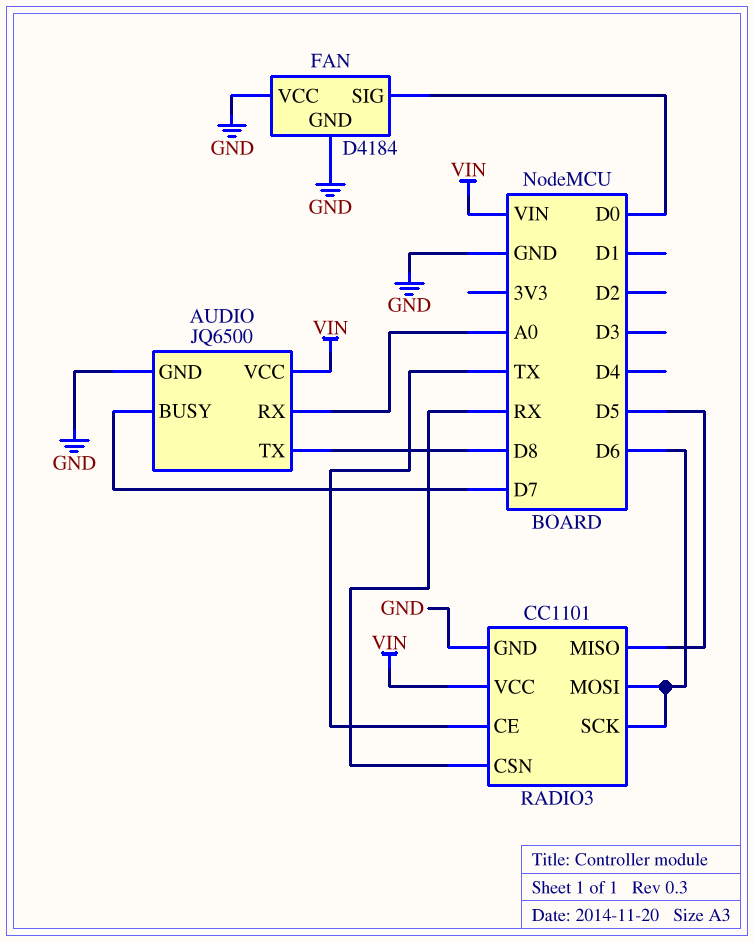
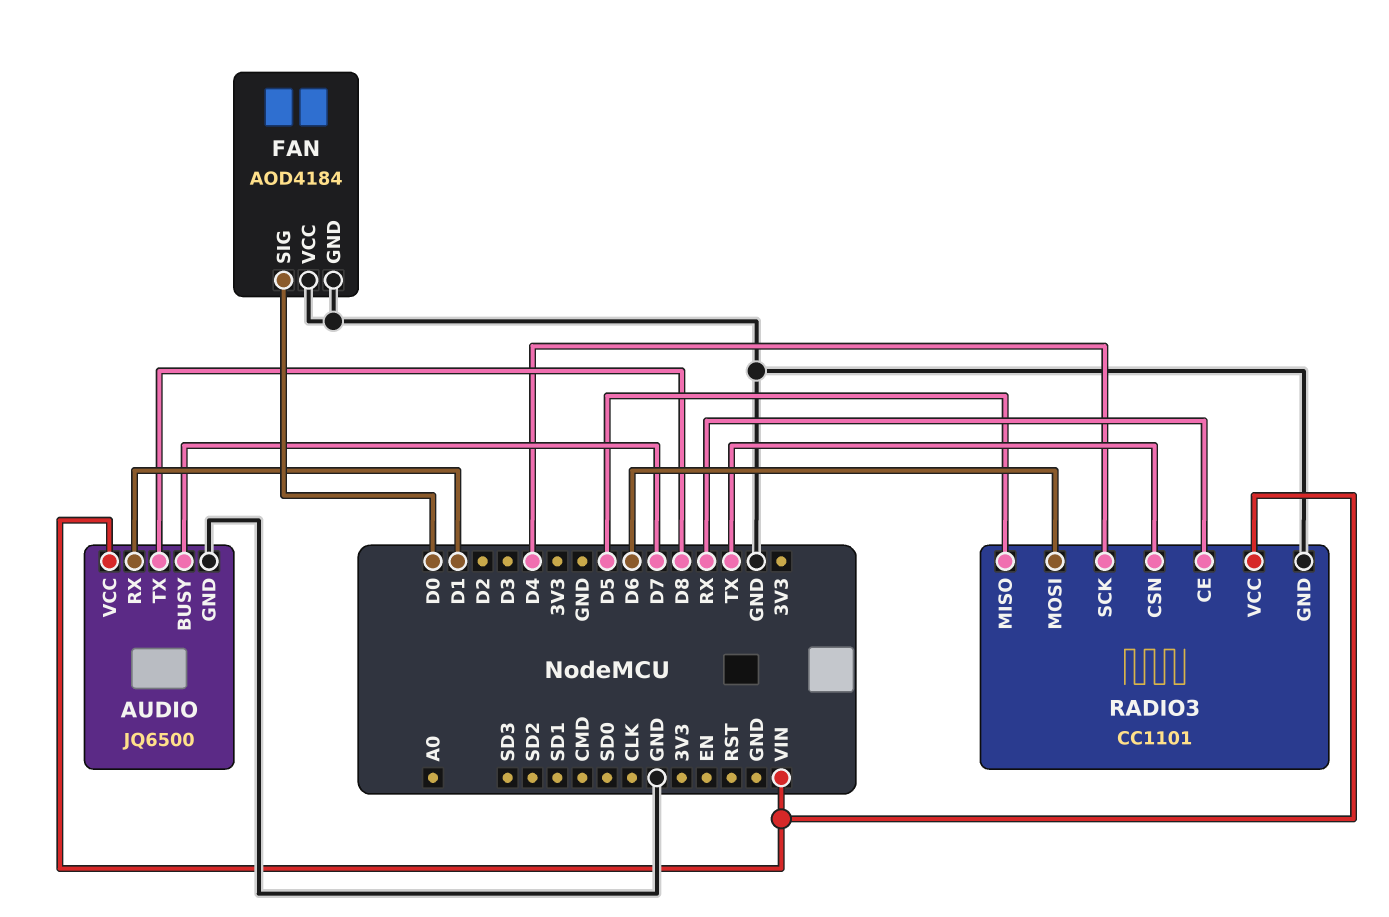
AUDIO pin RX: A0 -> D1
FAN: D4184 -> AOD4184
RADIO3 pin CE: TX -> RX
RADIO3 pin CSN: RX -> TX
RADIO3 pin SCK: D6 -> D4

